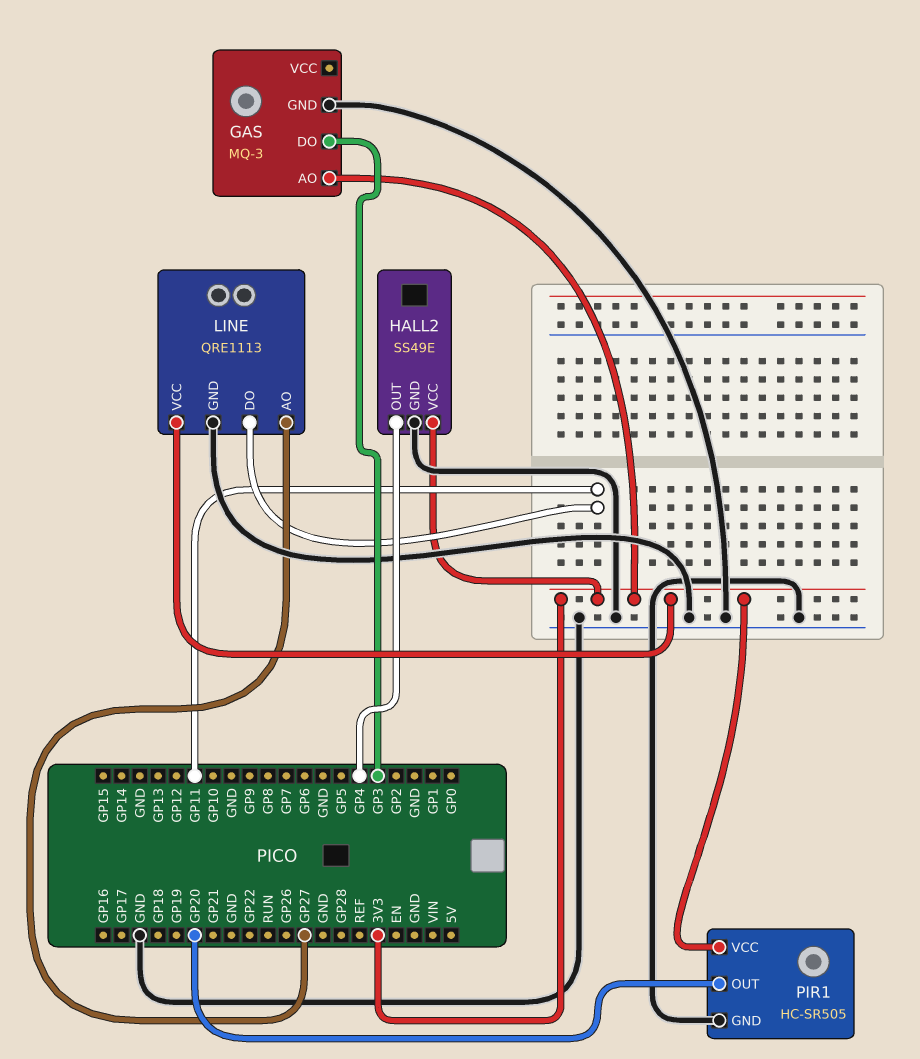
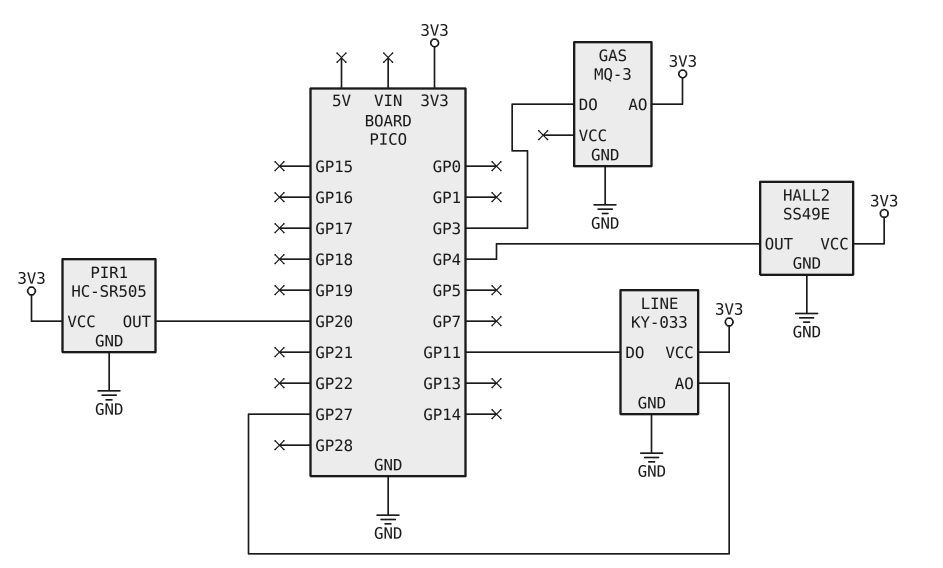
LINE: QRE1113 -> KY-033

